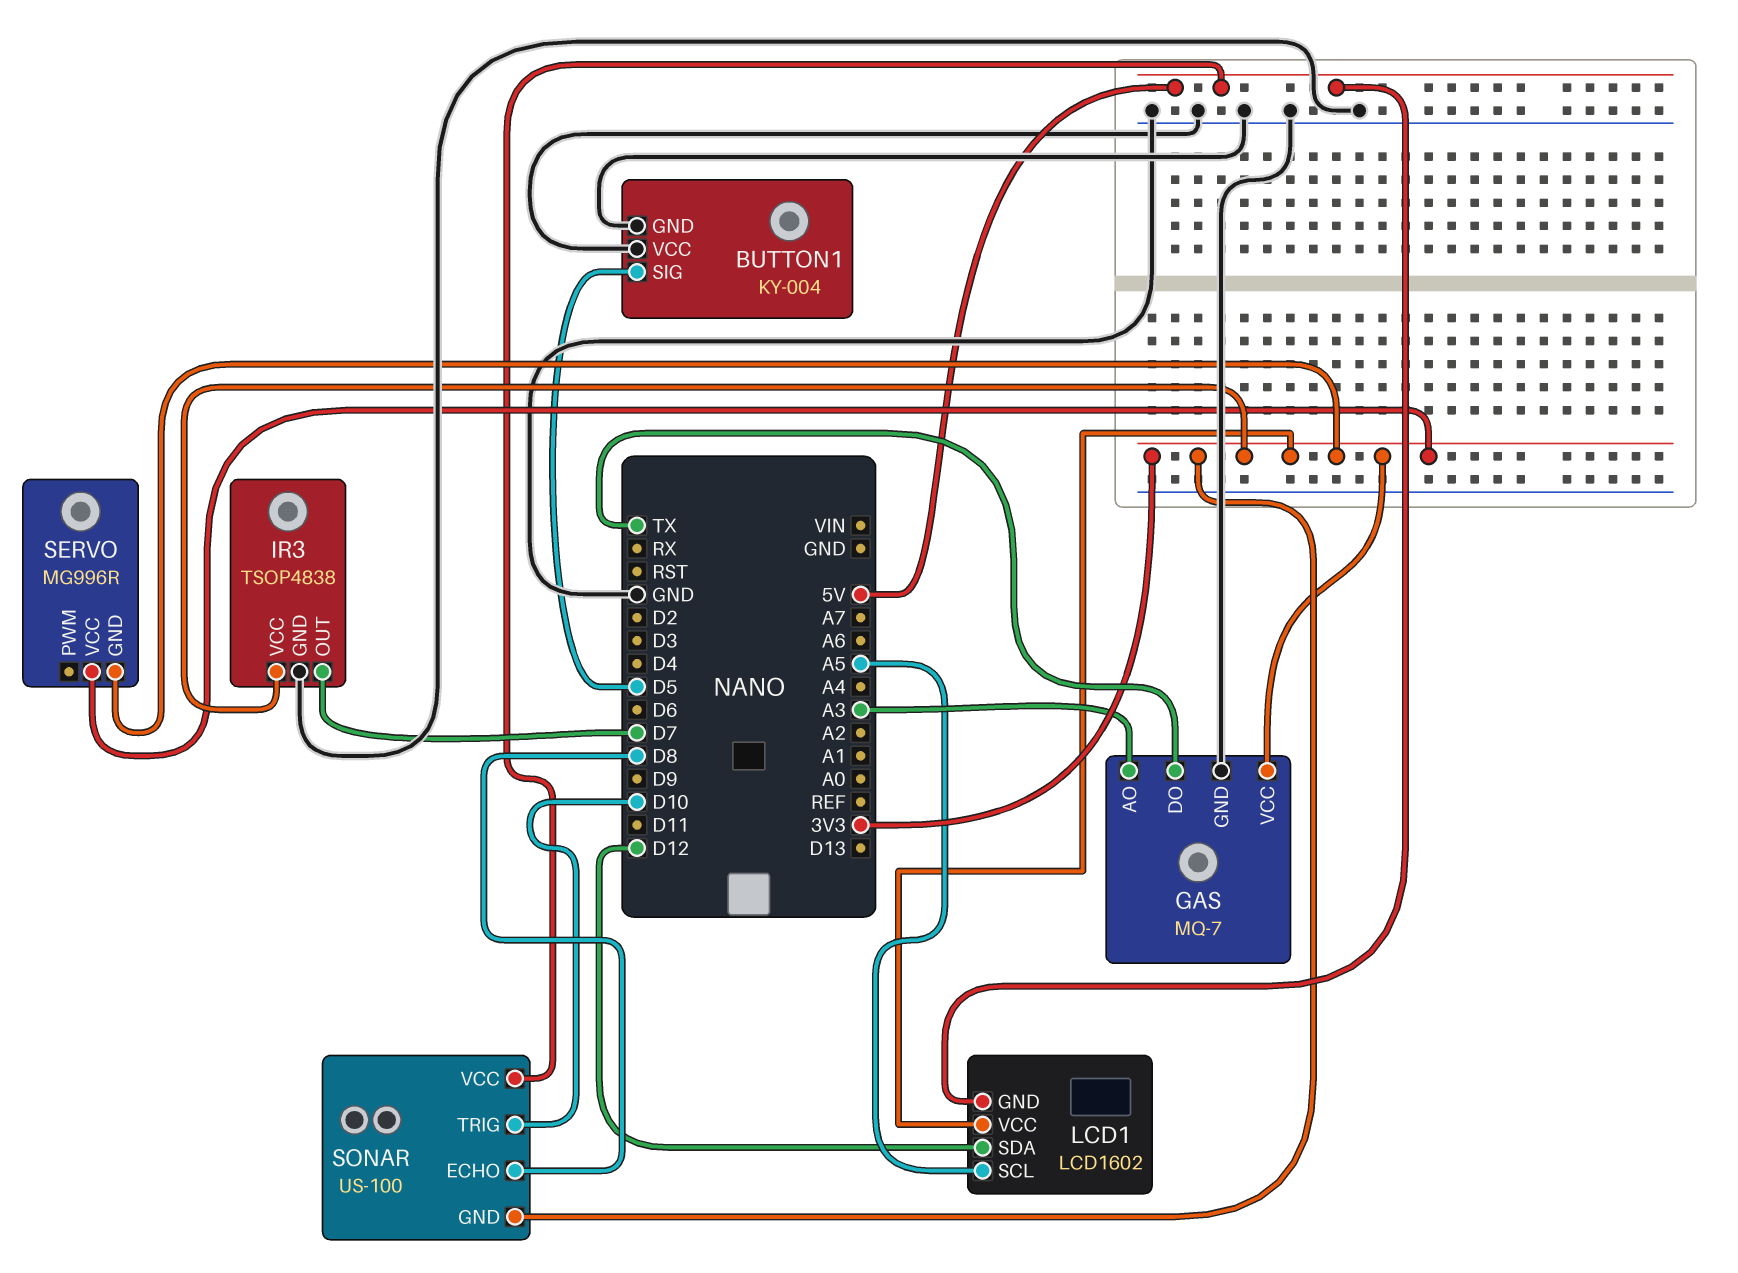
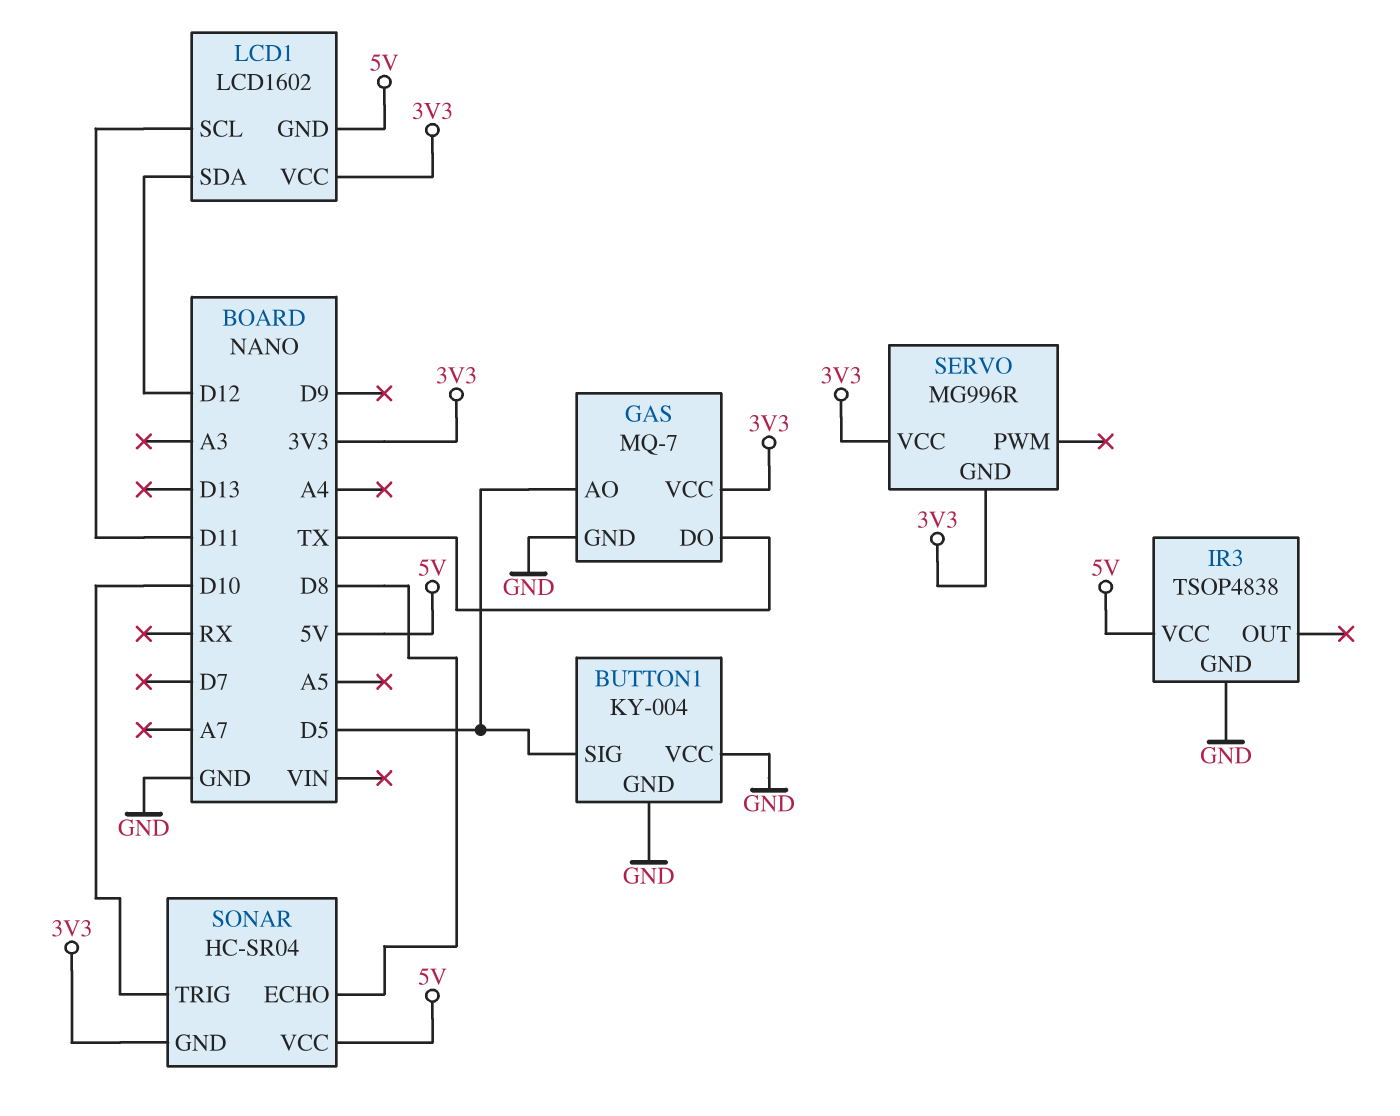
GAS pin AO: A3 -> D5
IR3 pin OUT: D7 -> none
IR3 pin VCC: 3V3 -> 5V
LCD1 pin SCL: A5 -> D11
SONAR: US-100 -> HC-SR04

